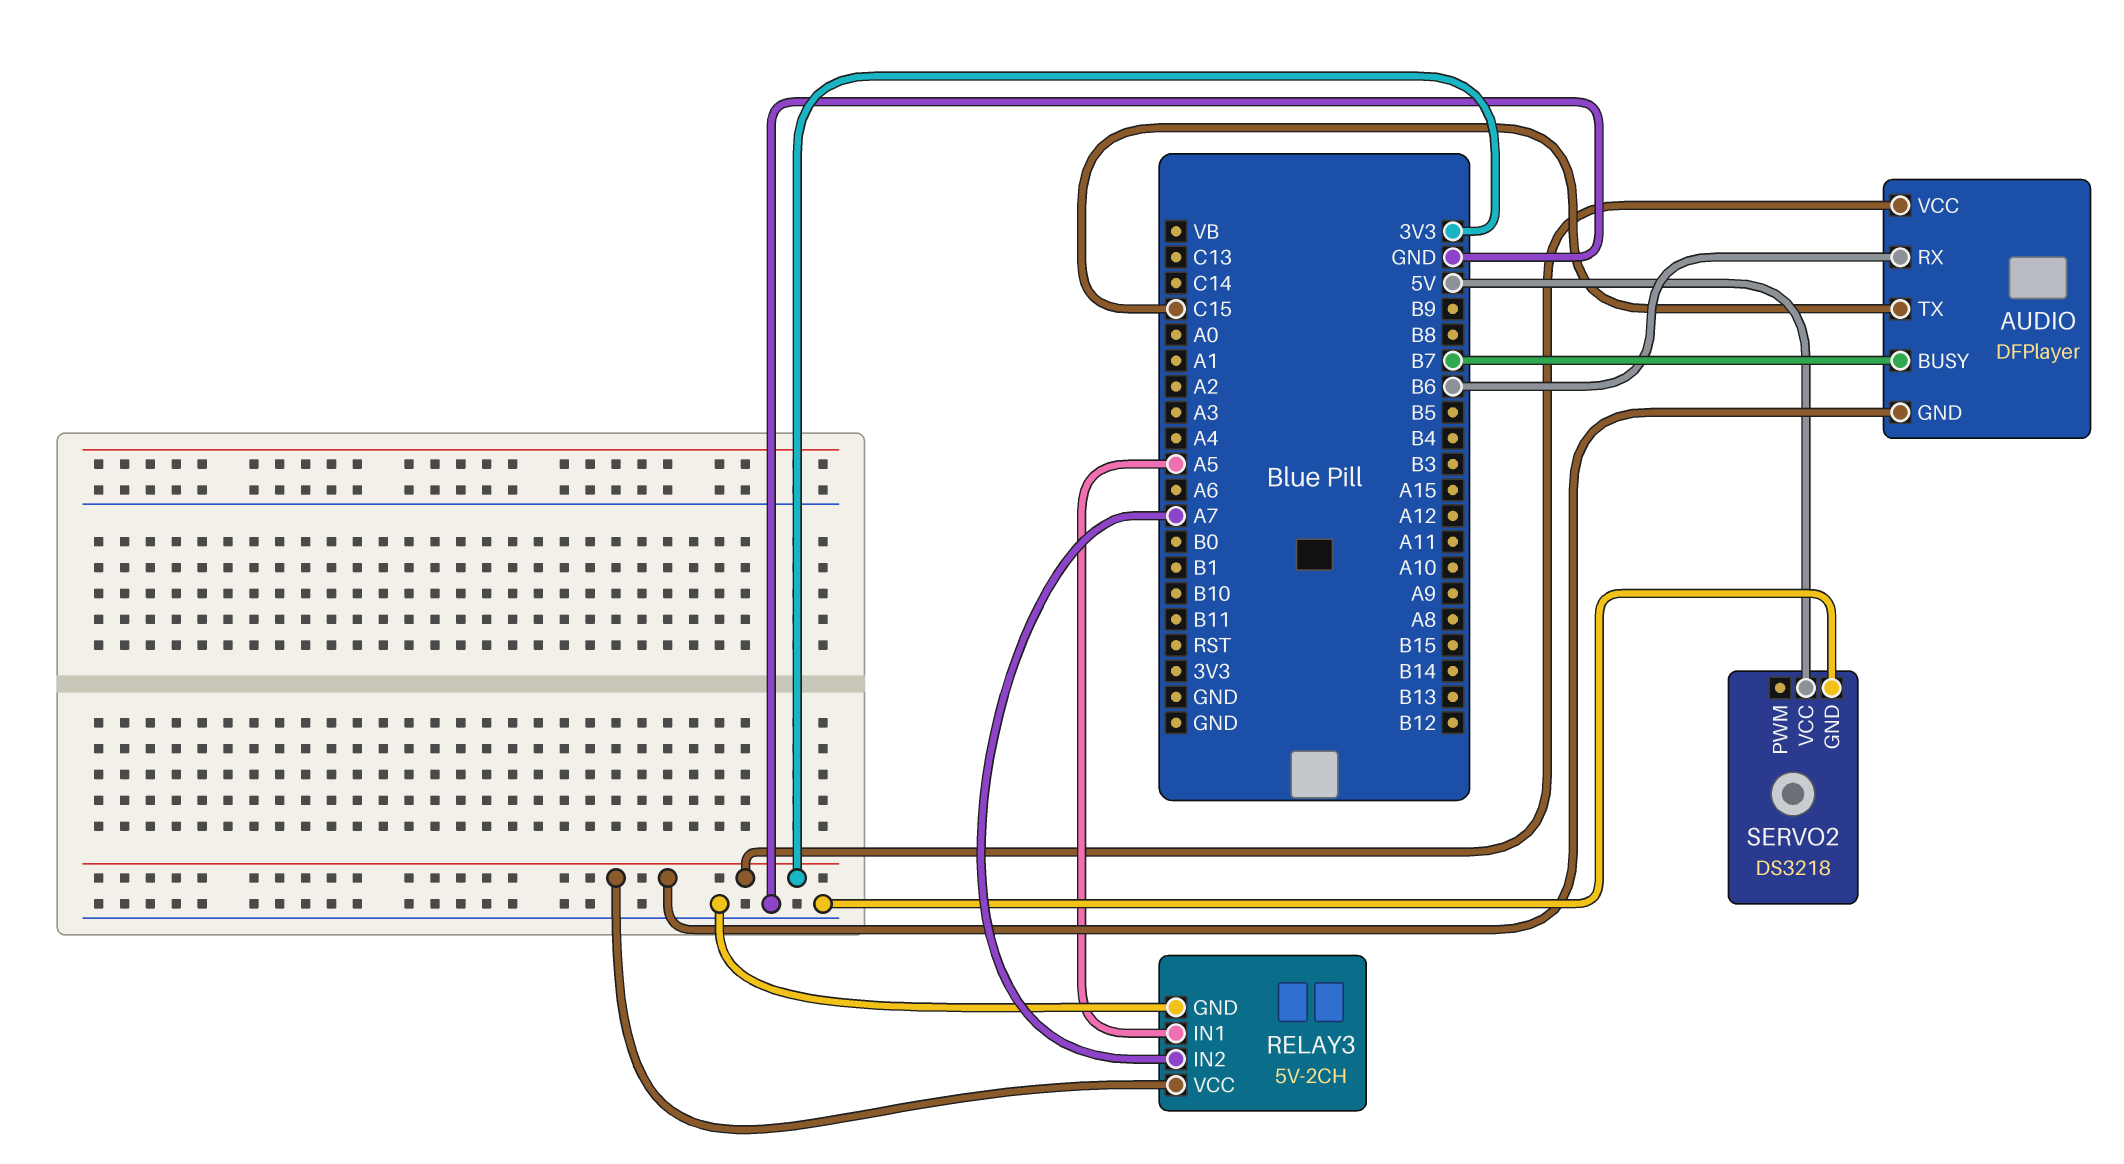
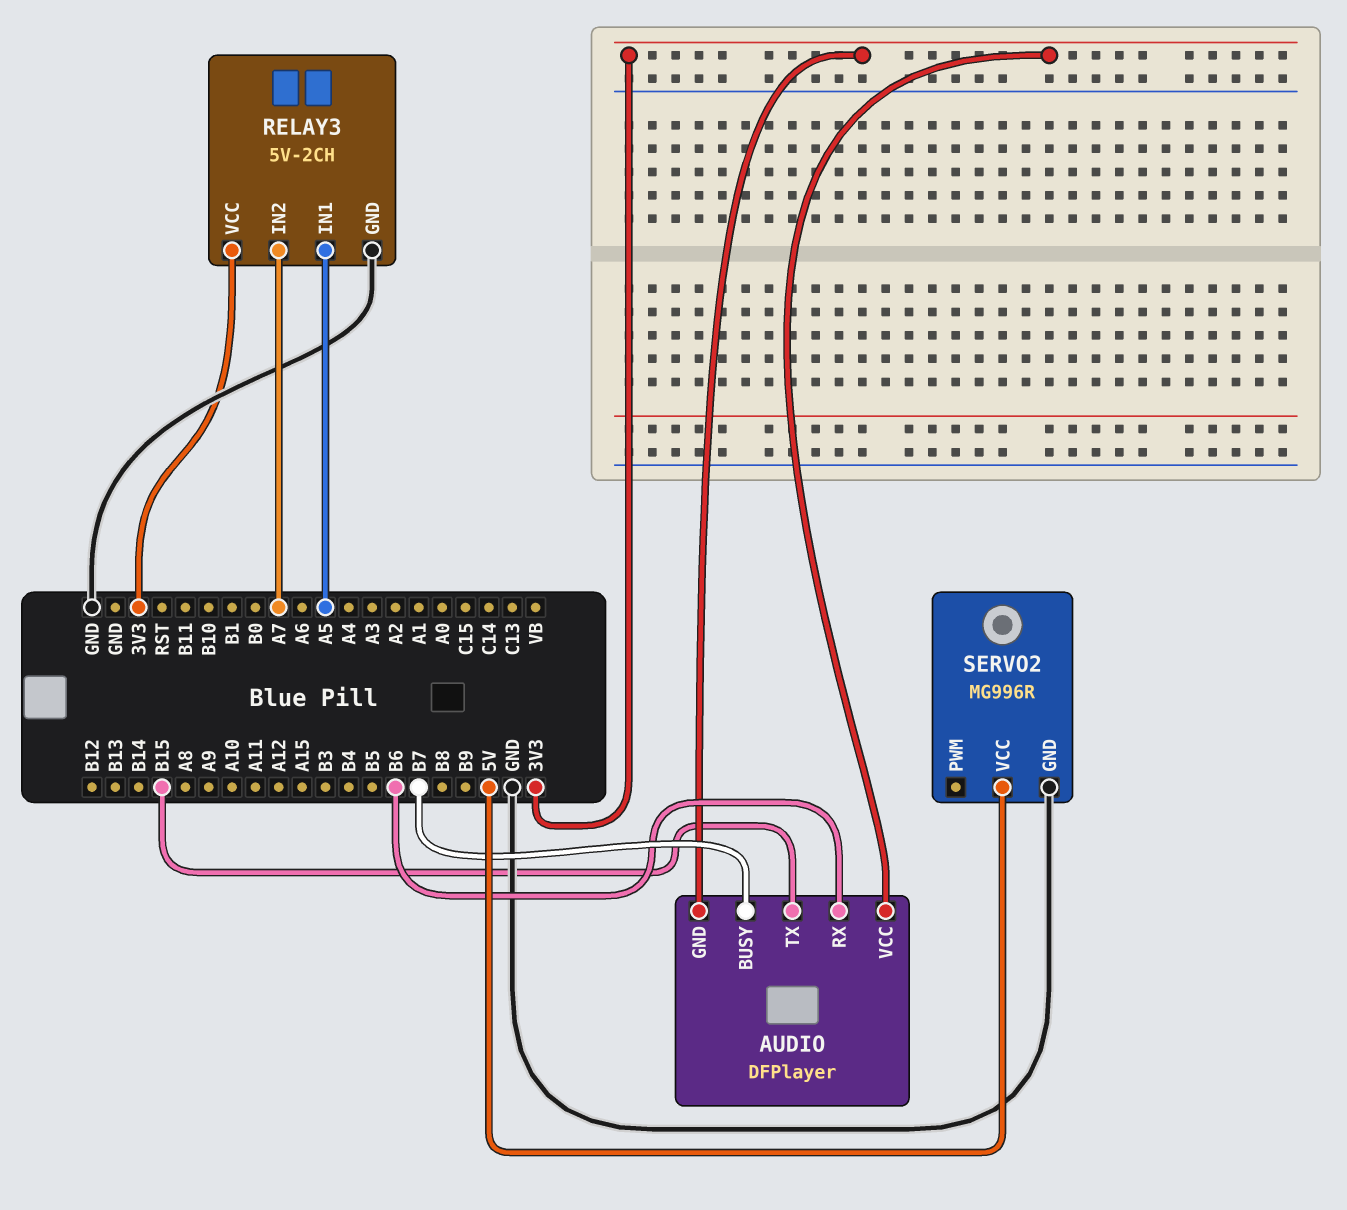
AUDIO pin TX: C15 -> B15
SERVO2: DS3218 -> MG996R

